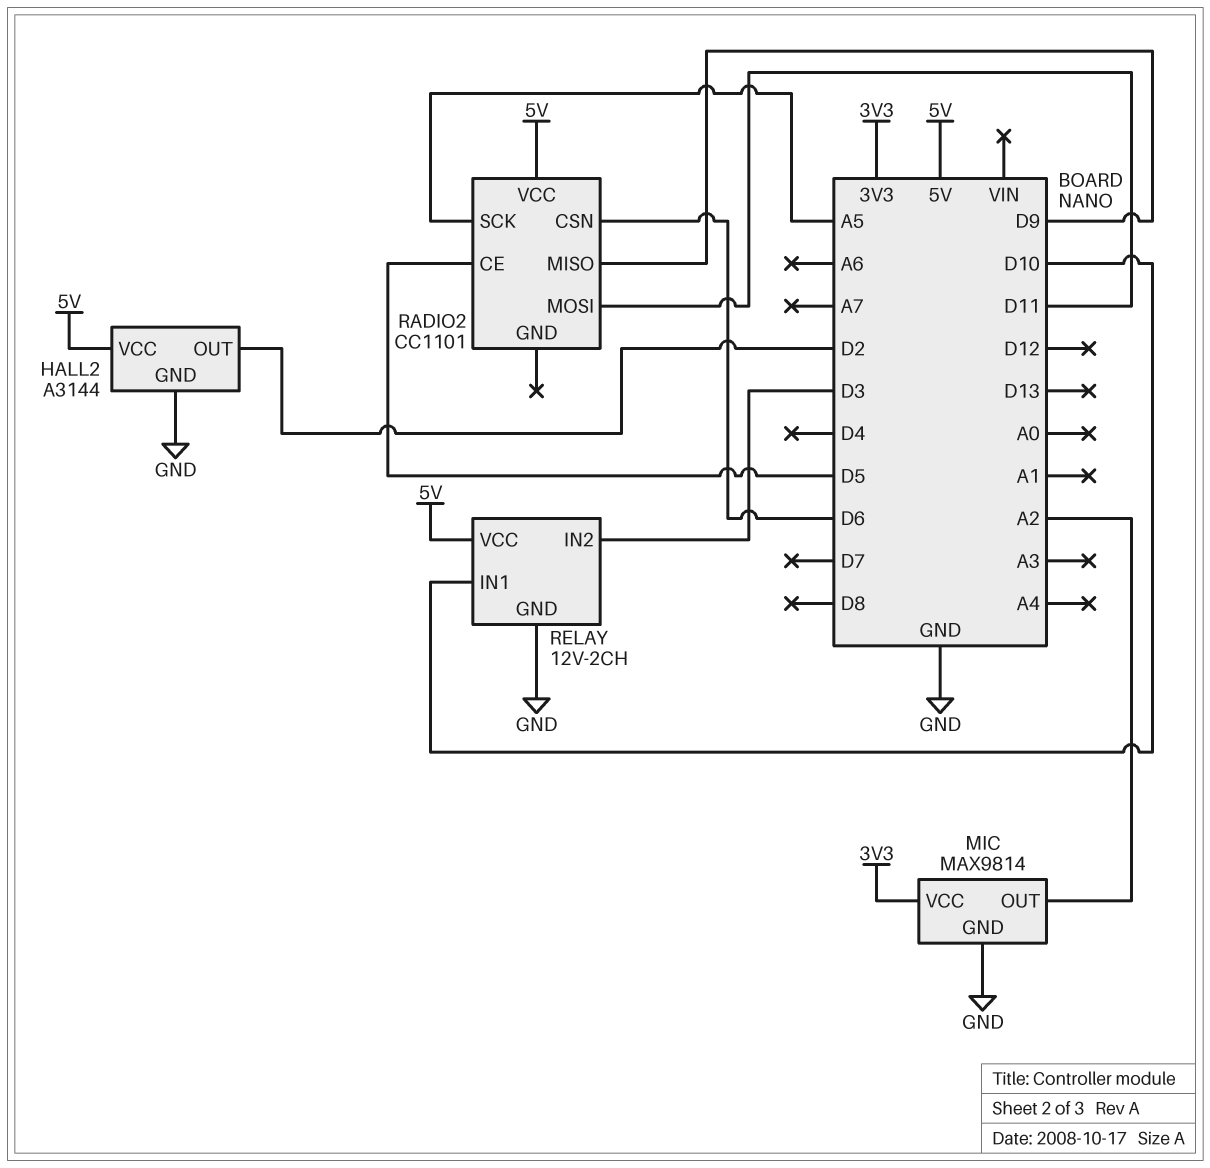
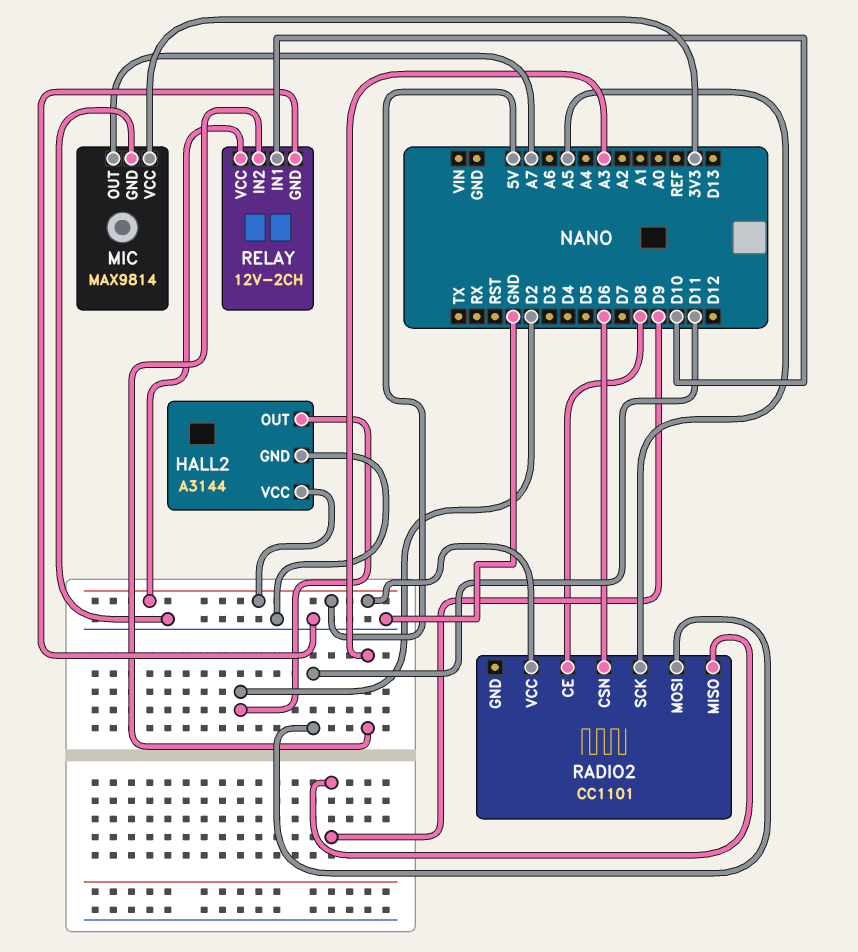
MIC pin OUT: A2 -> A7
RADIO2 pin CE: D5 -> D8
RELAY pin IN2: D3 -> A3

